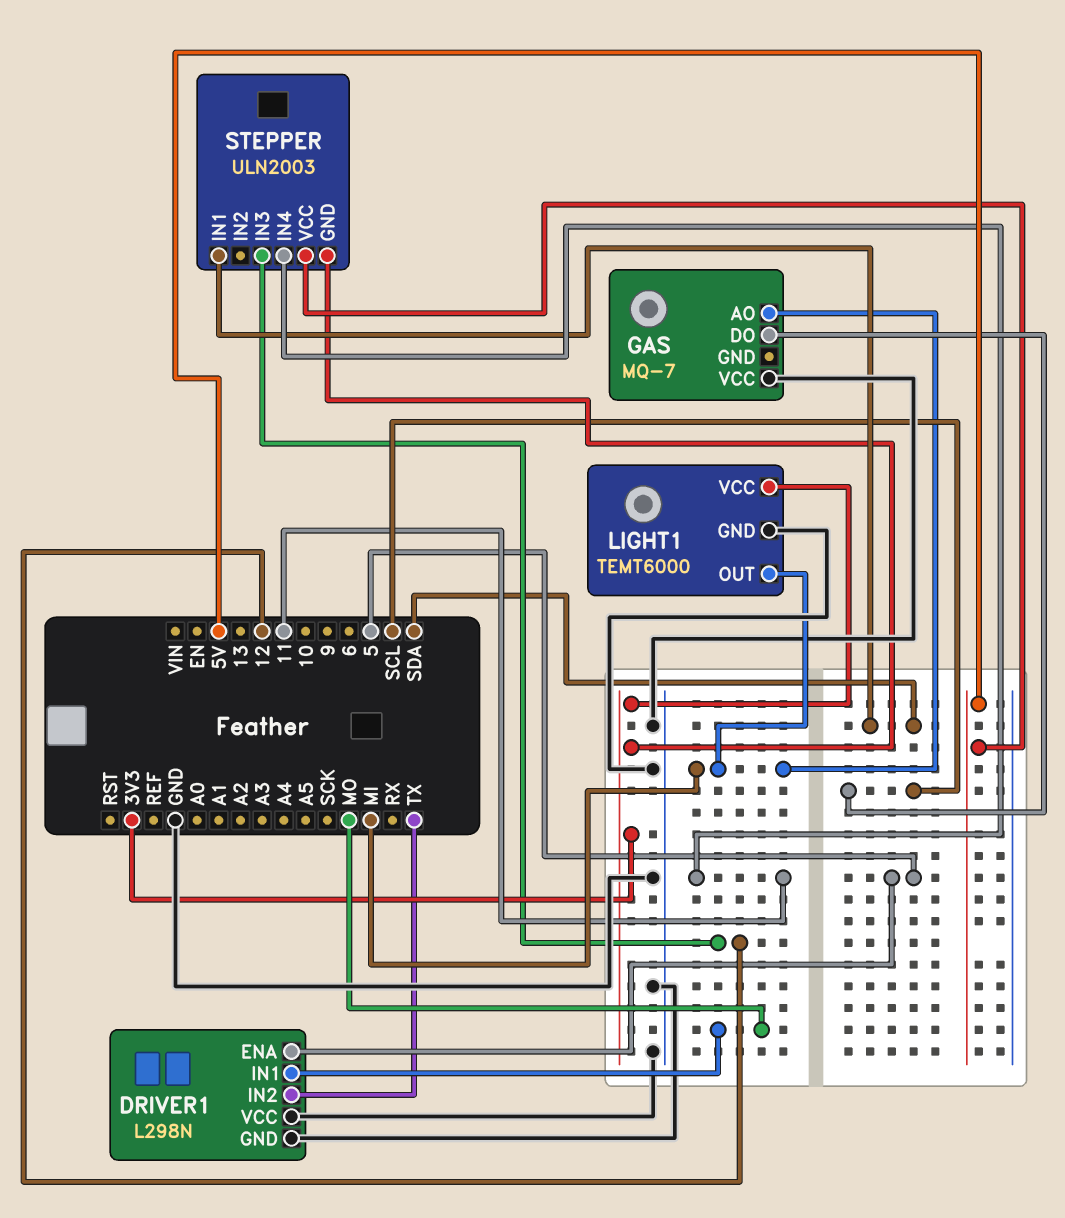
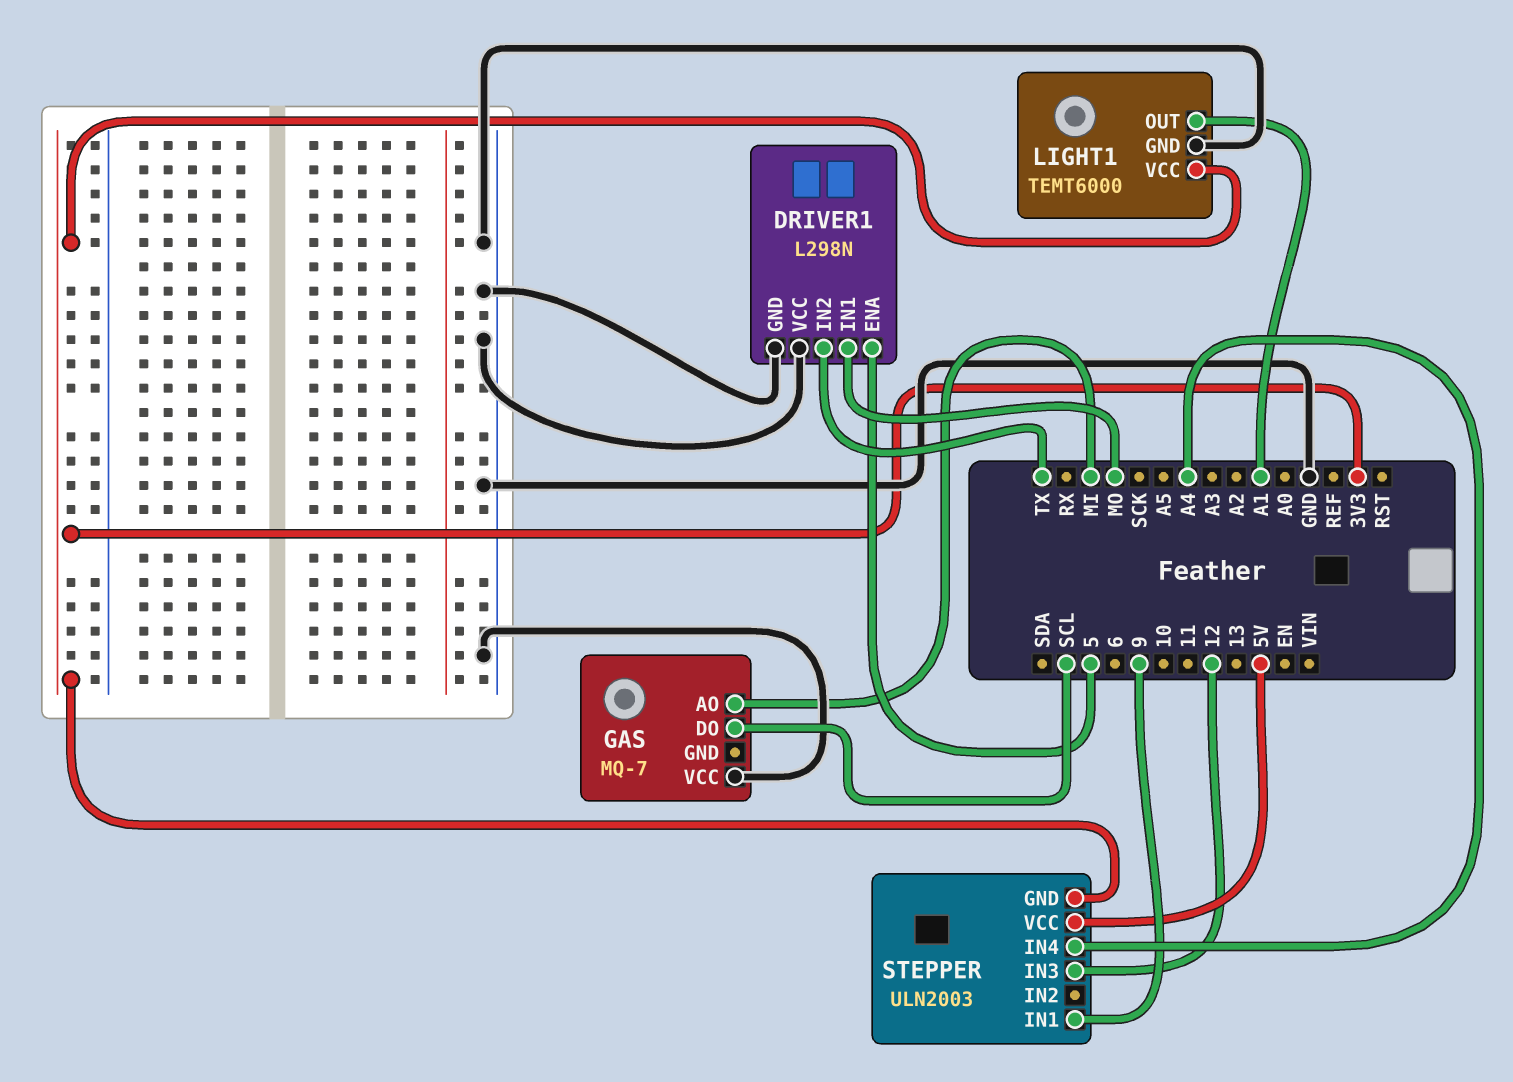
LIGHT1 pin OUT: MI -> A1
STEPPER pin IN1: SDA -> 9
STEPPER pin IN4: 11 -> A4

